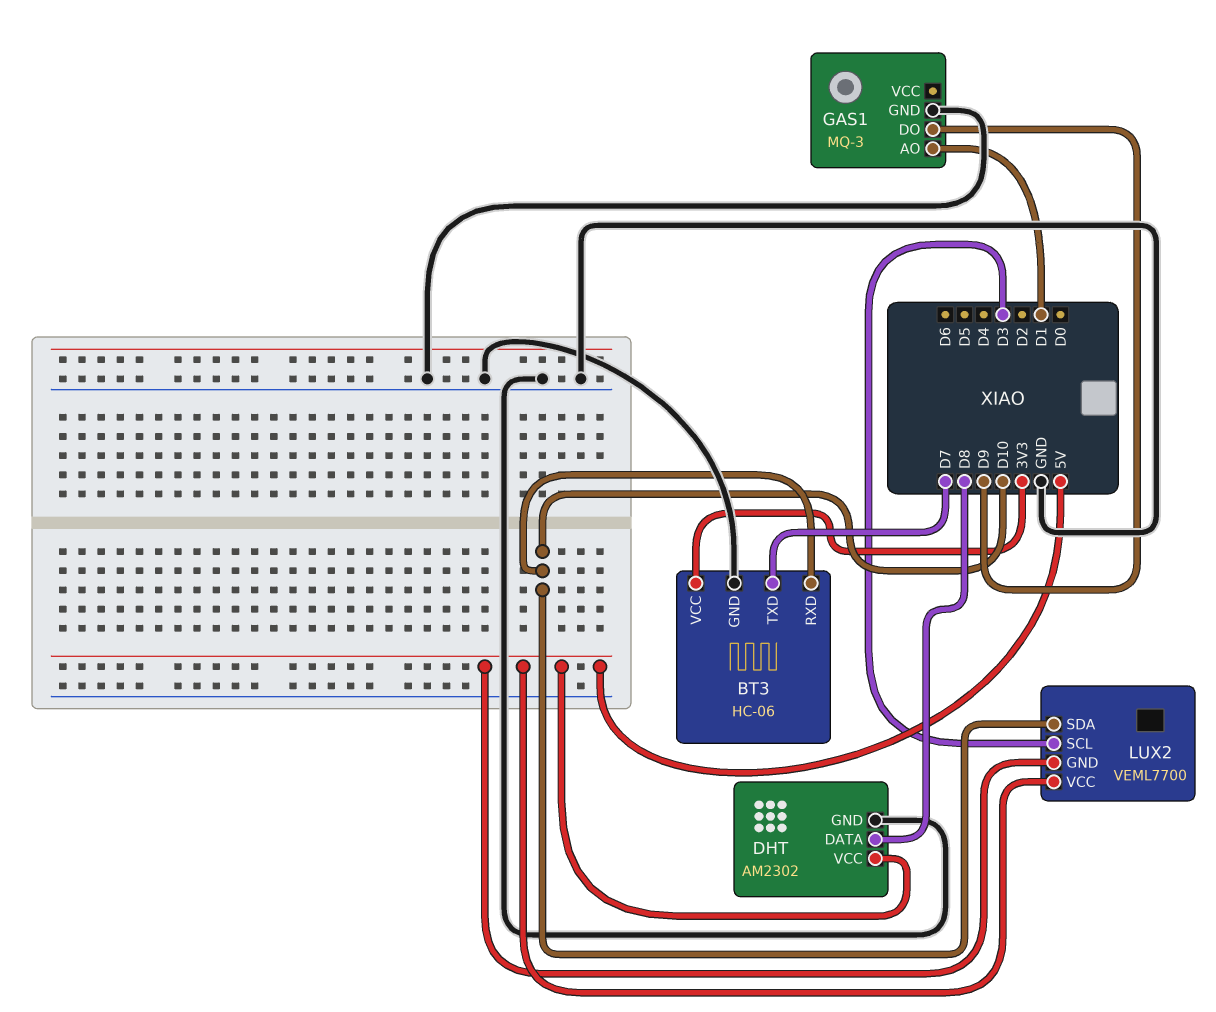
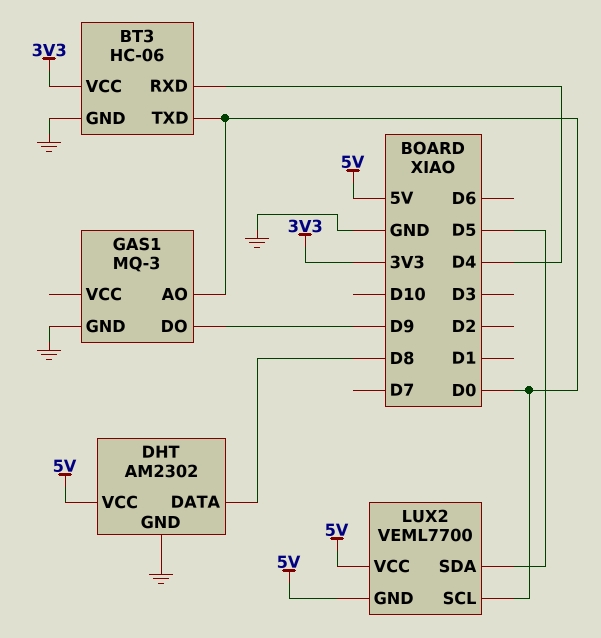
BT3 pin RXD: D10 -> D4
BT3 pin TXD: D7 -> D0
GAS1 pin AO: D1 -> D0
LUX2 pin SCL: D3 -> D0
LUX2 pin SDA: D10 -> D5

